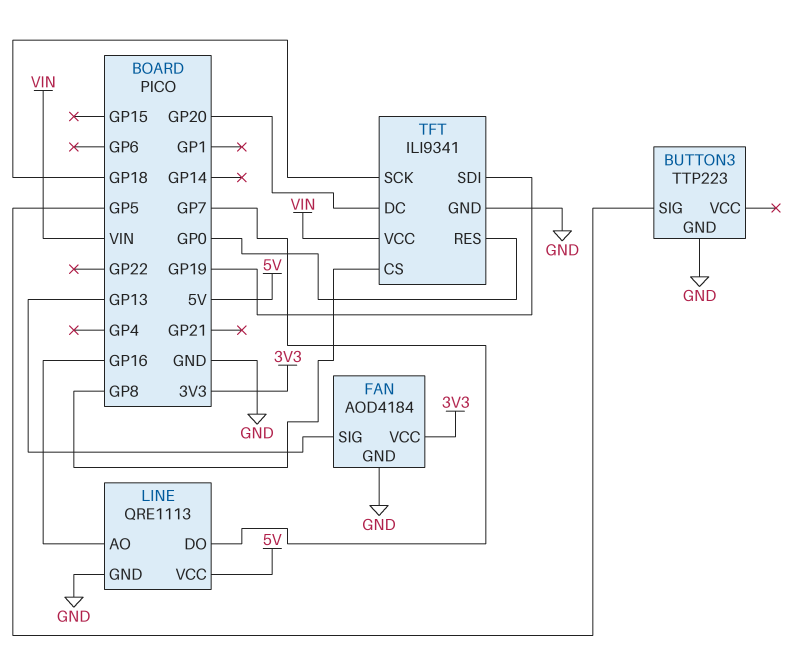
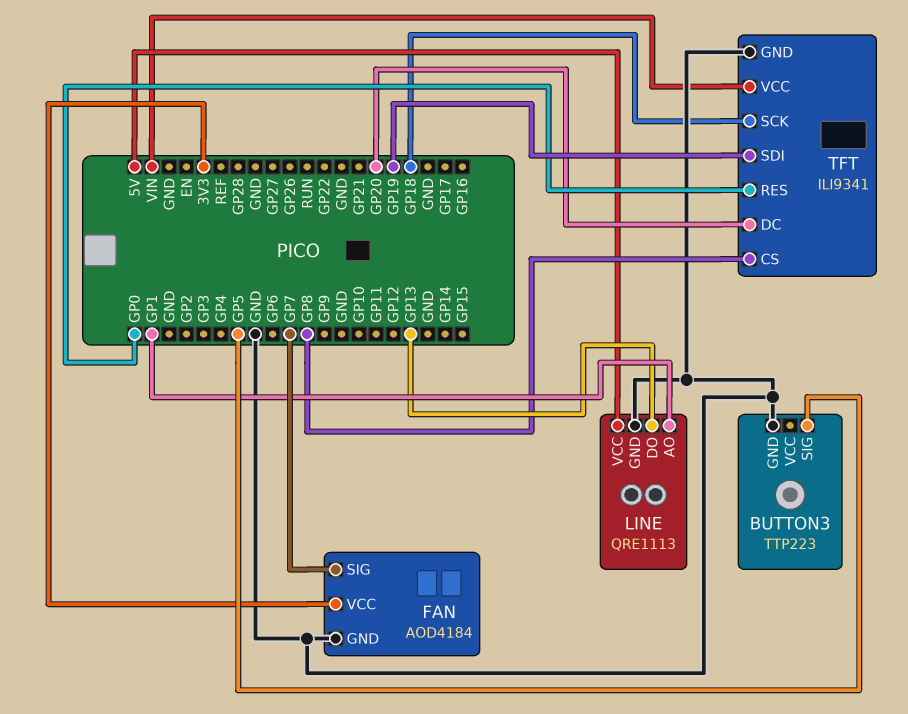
FAN pin SIG: GP13 -> GP7
LINE pin AO: GP16 -> GP1
LINE pin DO: GP7 -> GP13

